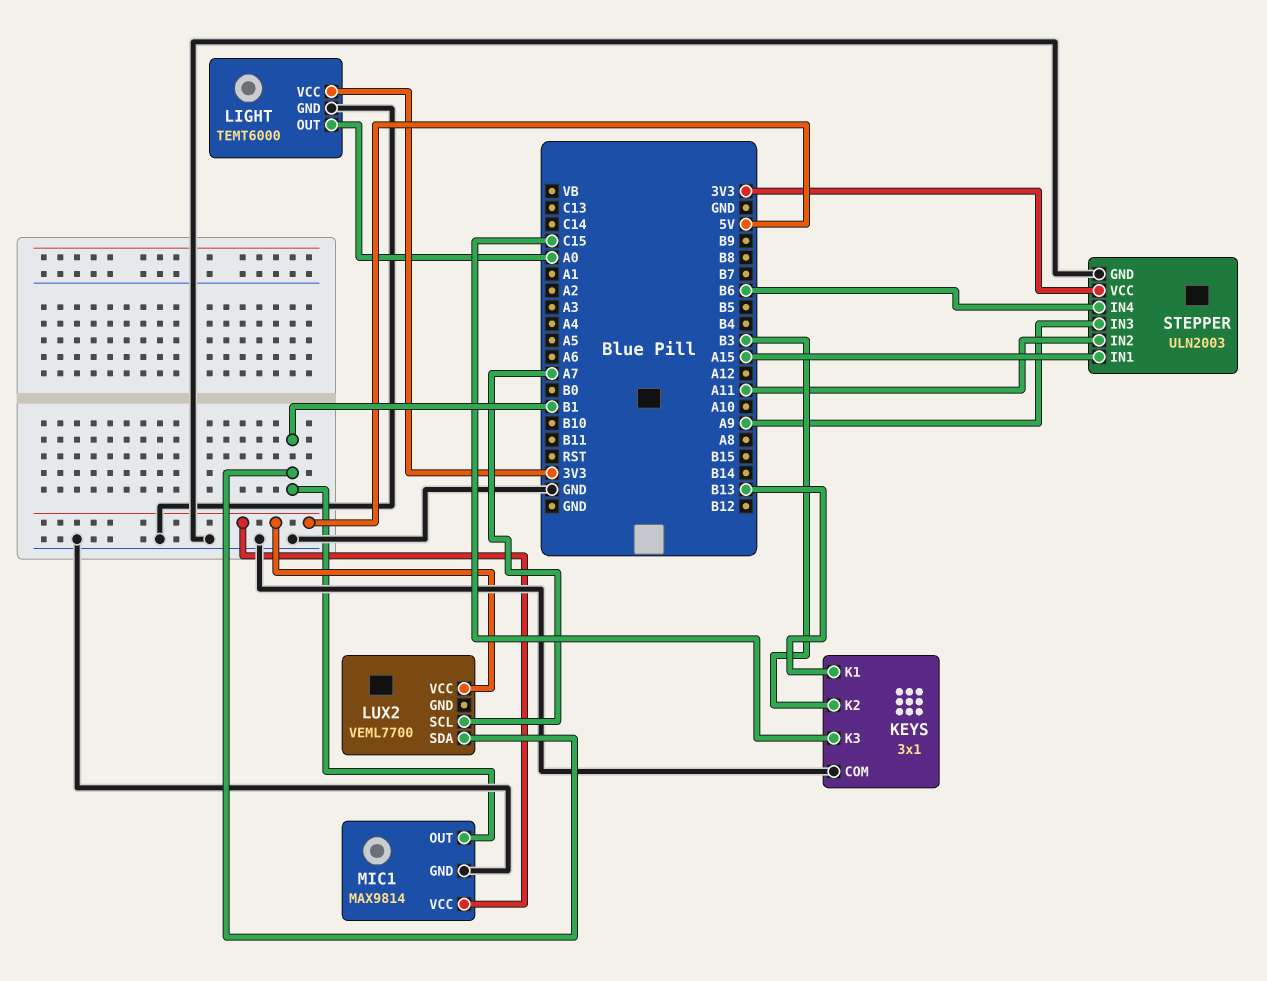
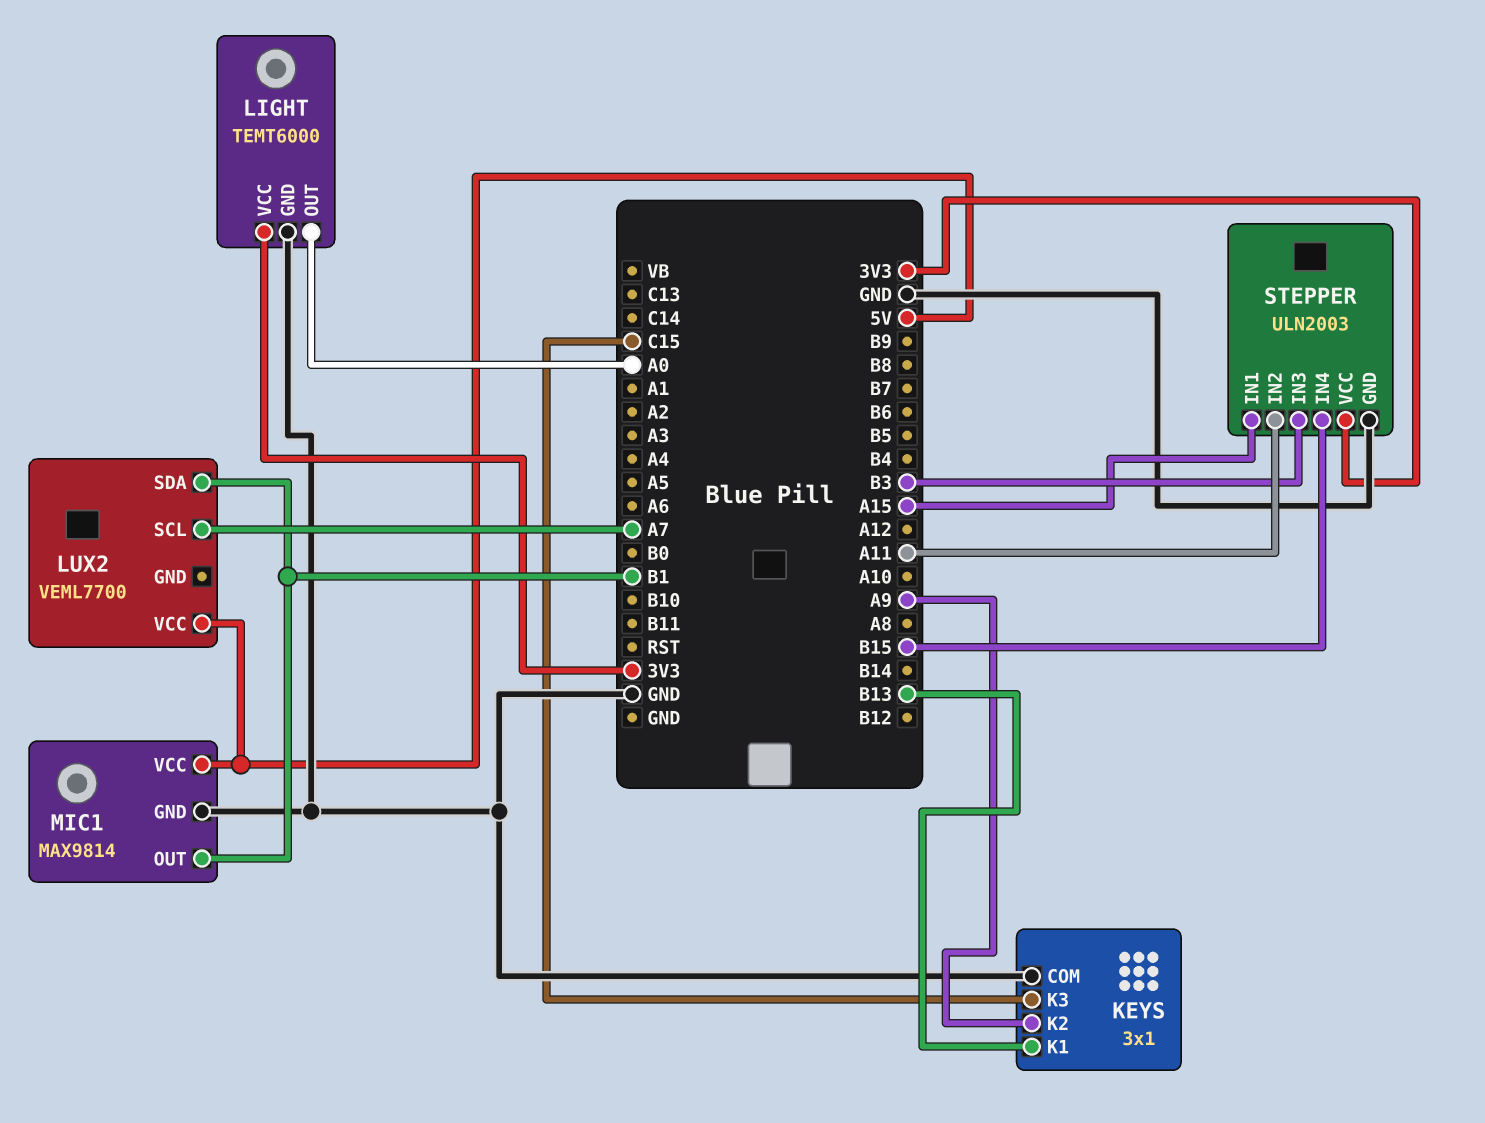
KEYS pin K2: B3 -> A9
STEPPER pin IN3: A9 -> B3
STEPPER pin IN4: B6 -> B15

